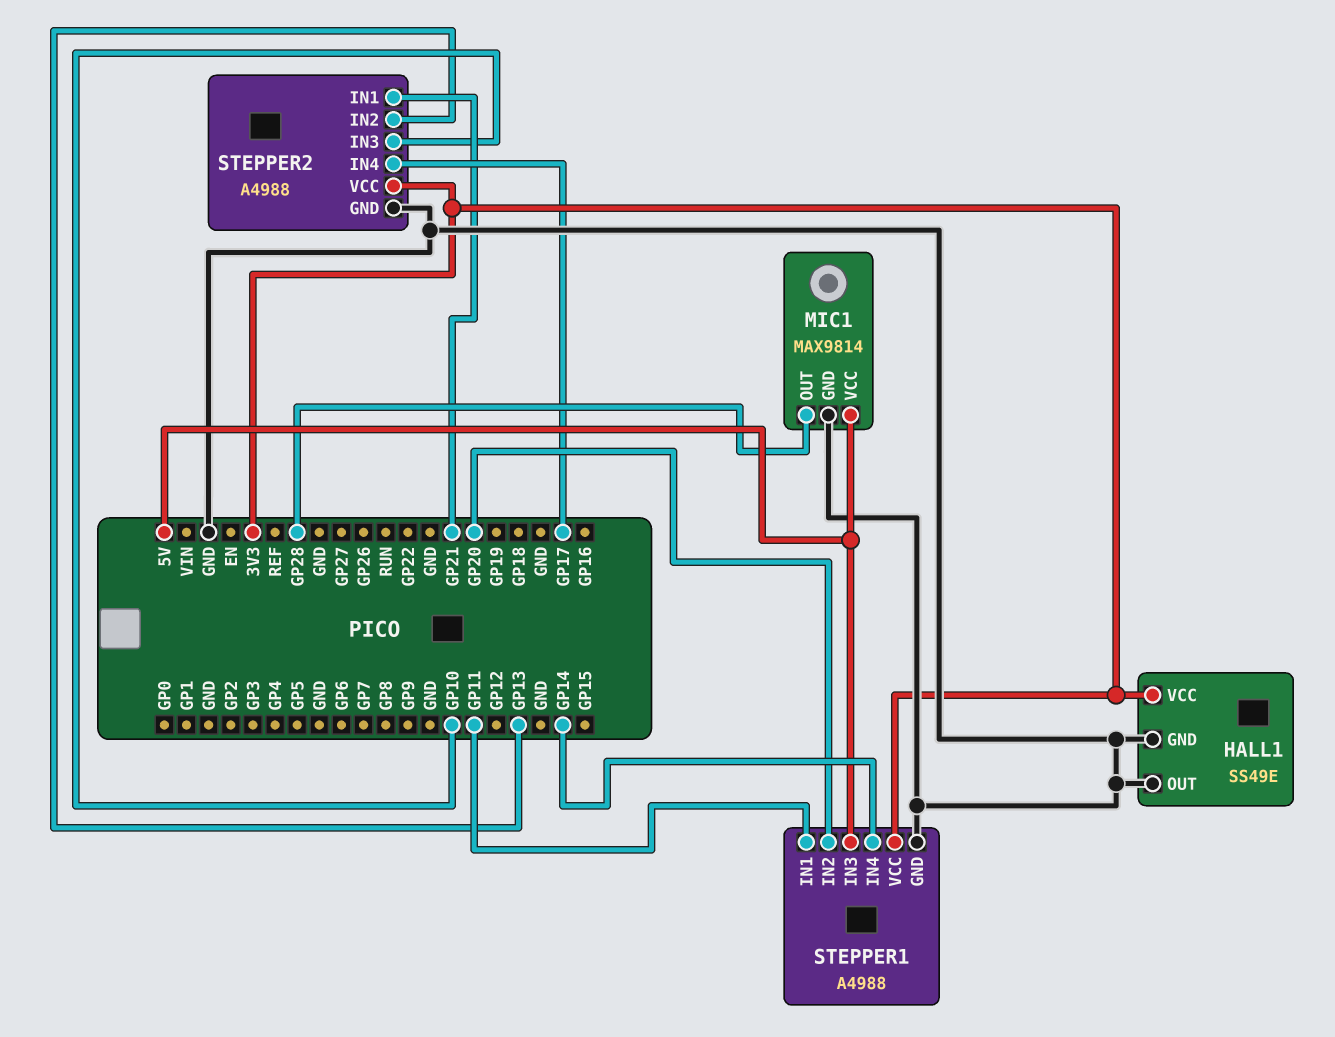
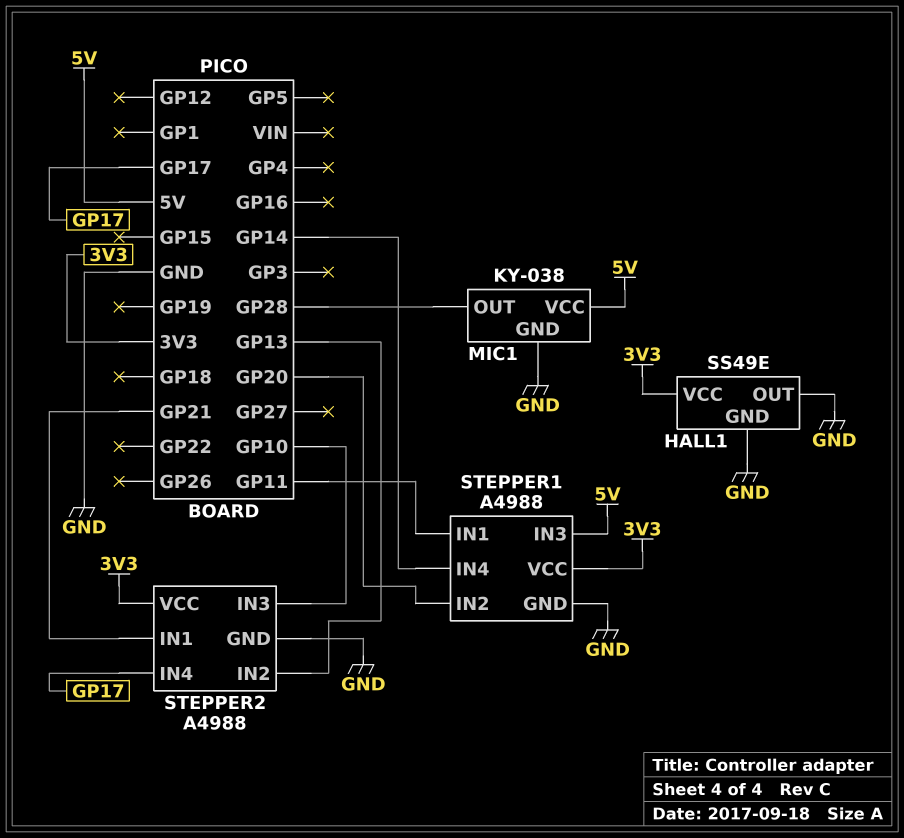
MIC1: MAX9814 -> KY-038

